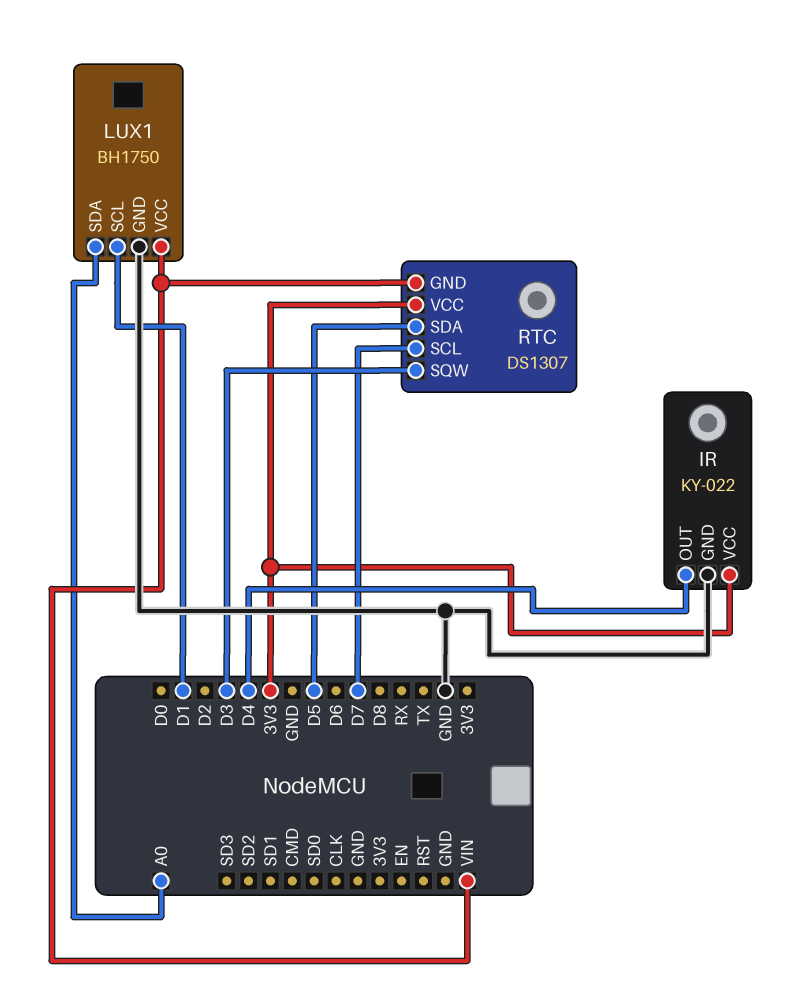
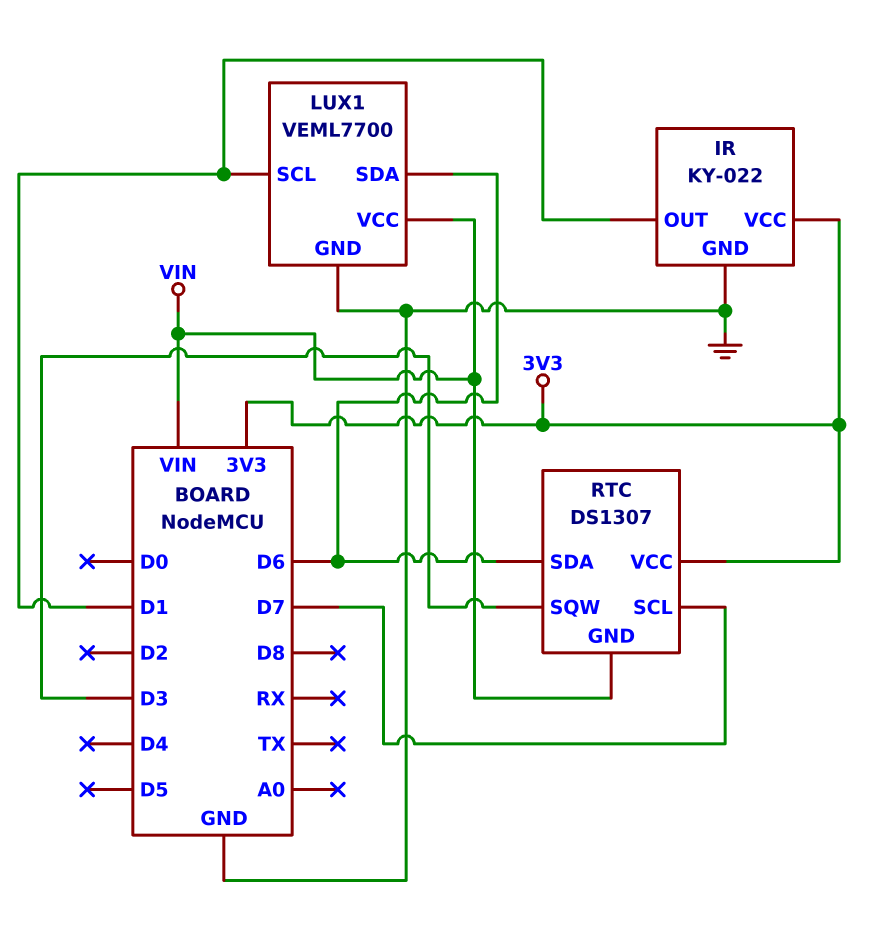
IR pin OUT: D4 -> D1
LUX1: BH1750 -> VEML7700
LUX1 pin SDA: A0 -> D6
RTC pin SDA: D5 -> D6

